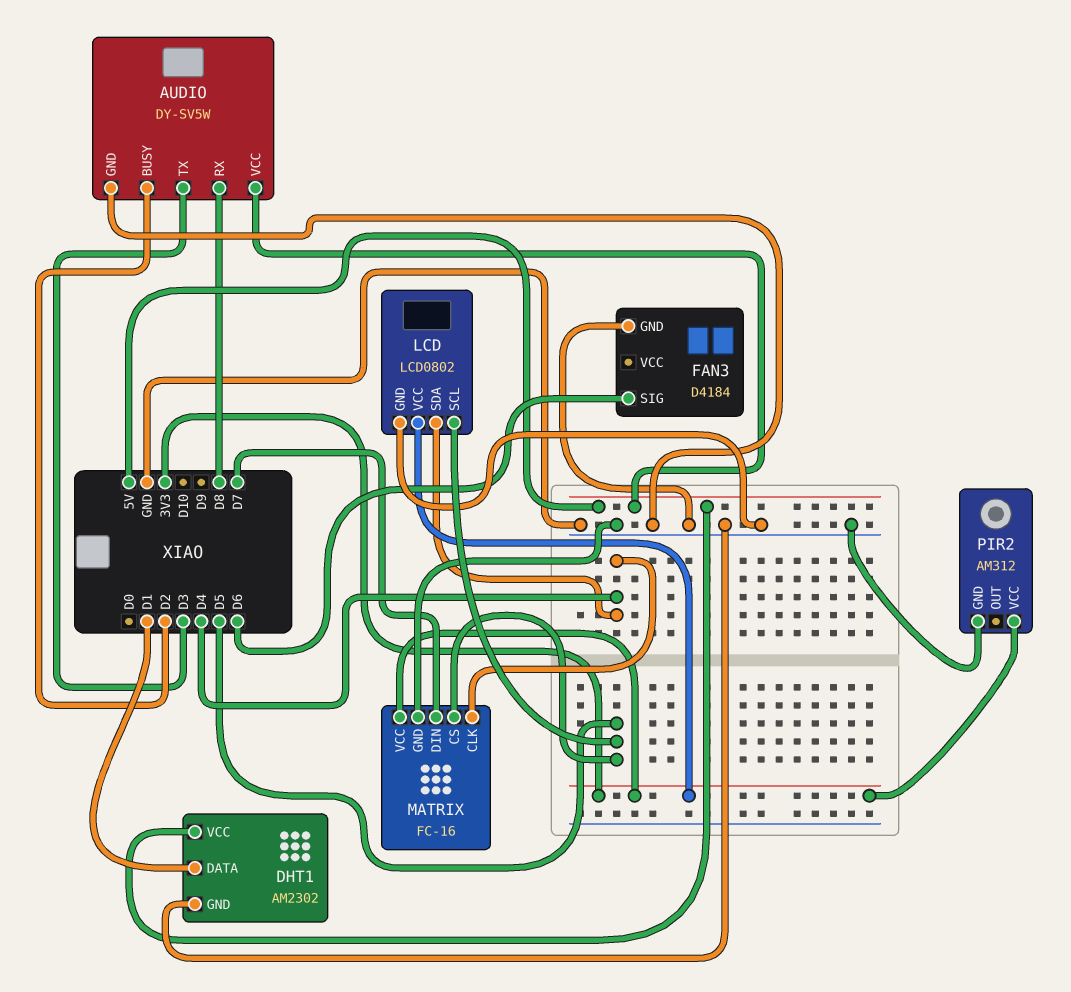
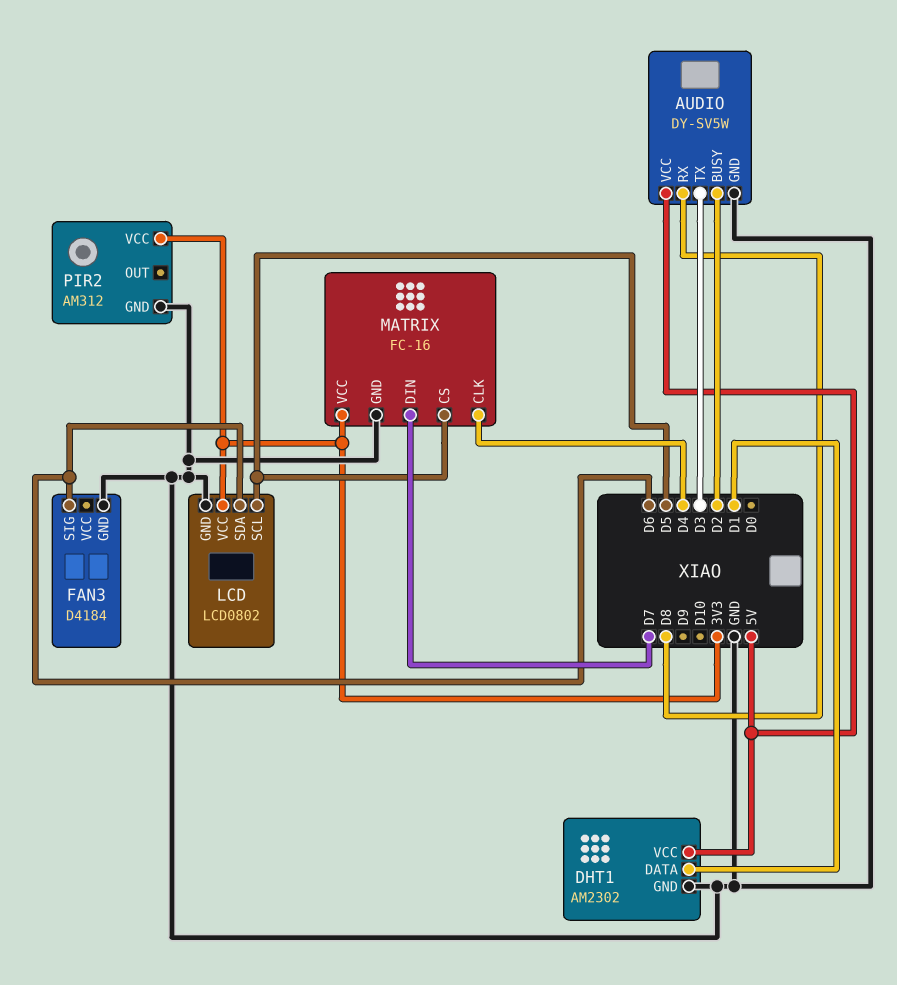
LCD pin SDA: D4 -> D6

